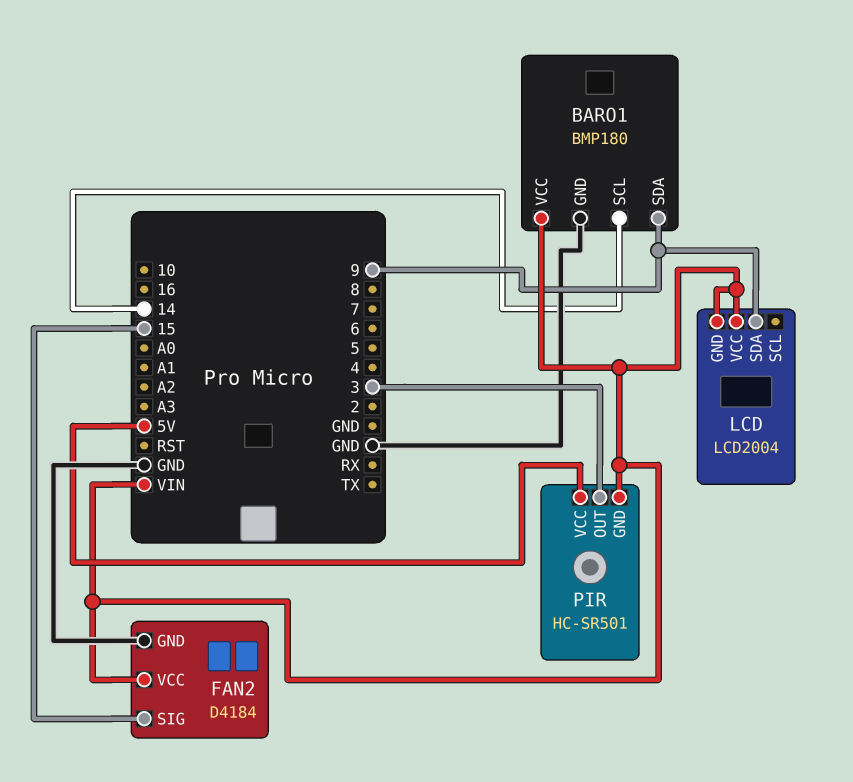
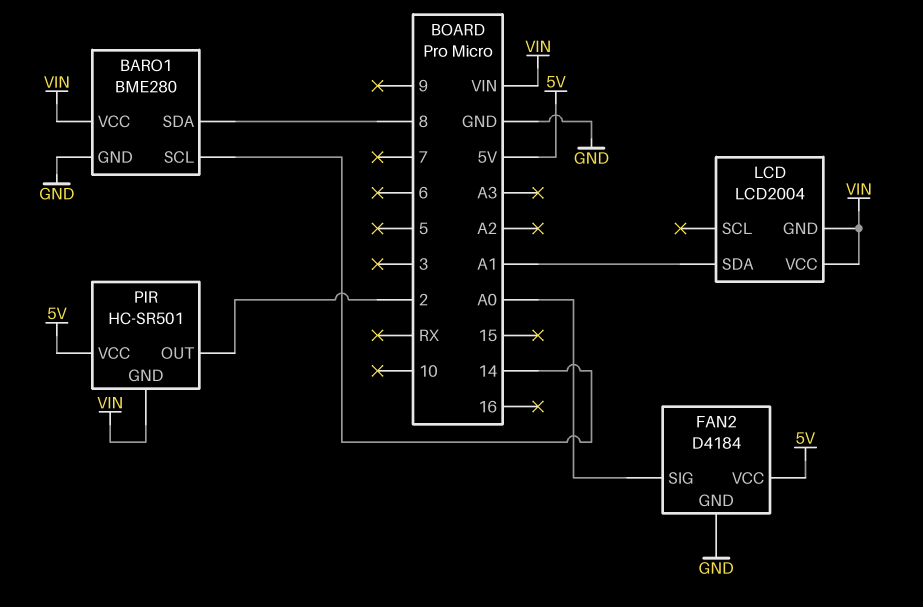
BARO1: BMP180 -> BME280
BARO1 pin SDA: 9 -> 8
FAN2 pin SIG: 15 -> A0
FAN2 pin VCC: VIN -> 5V
LCD pin SDA: 9 -> A1
PIR pin OUT: 3 -> 2

